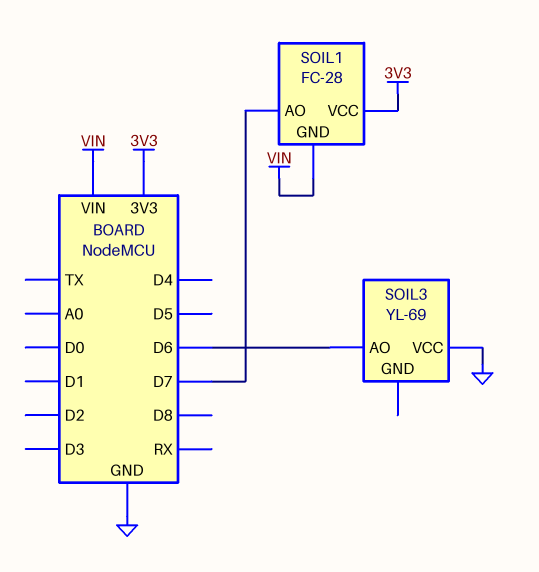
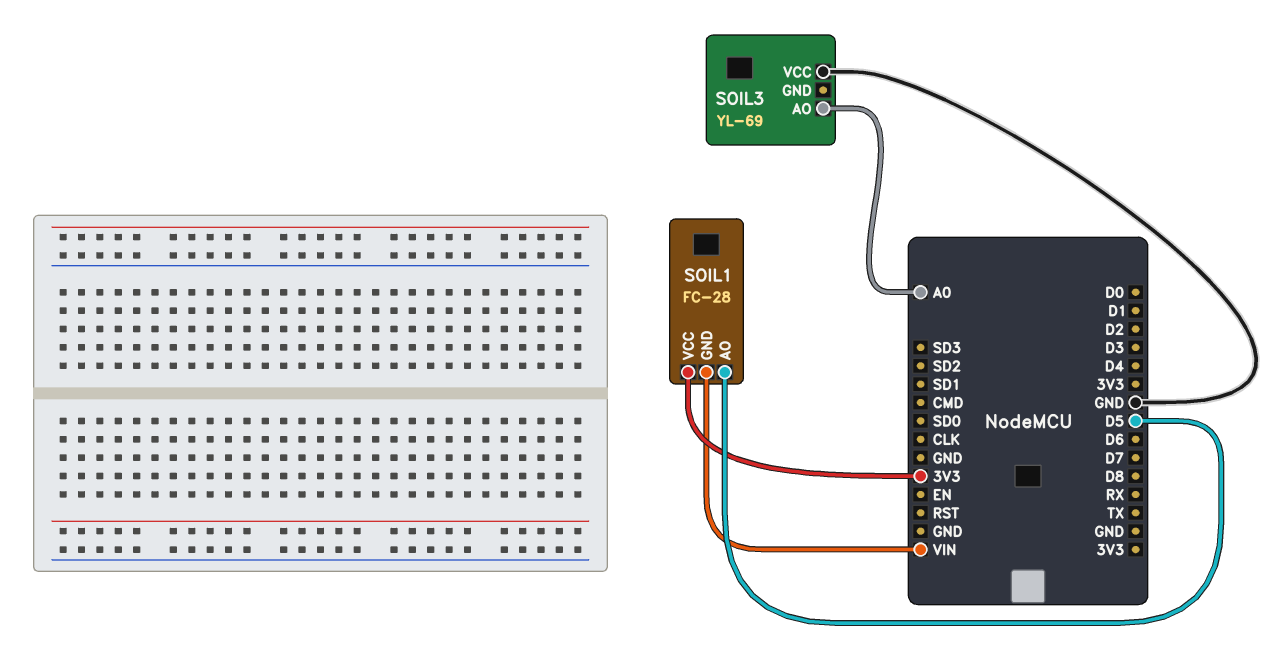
SOIL1 pin AO: D7 -> D5
SOIL3 pin AO: D6 -> A0

